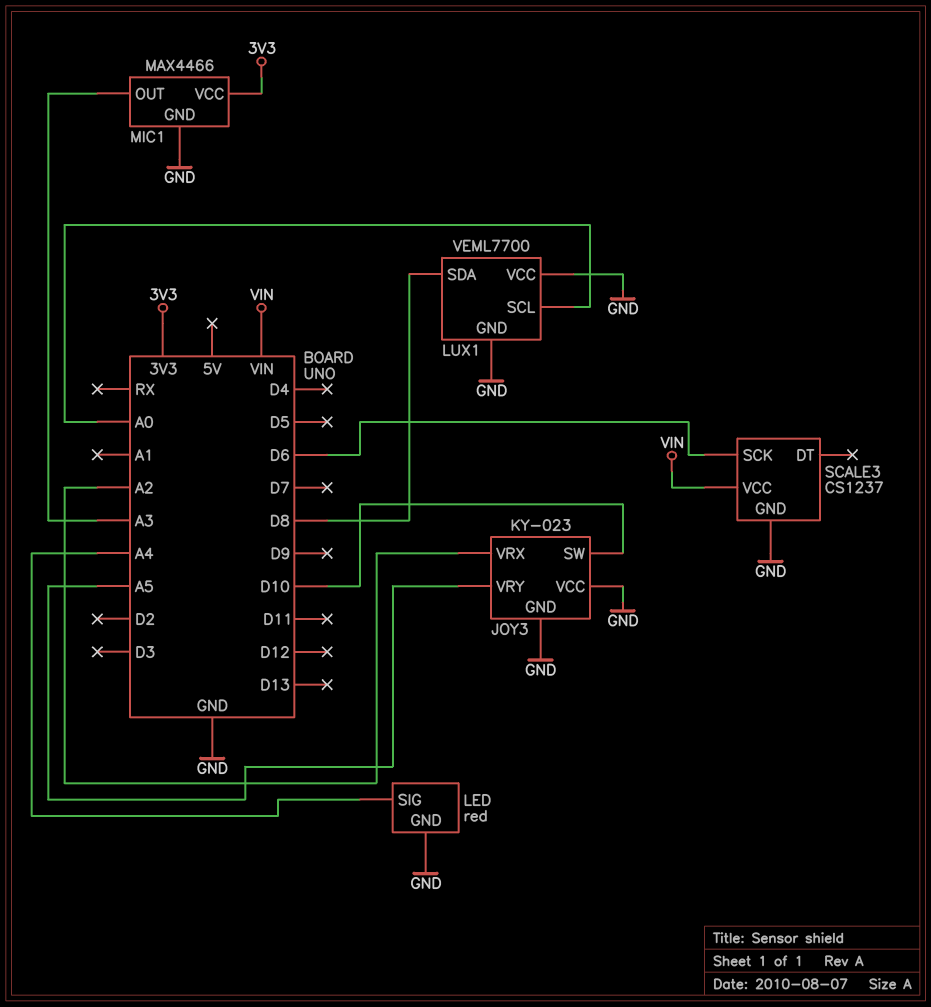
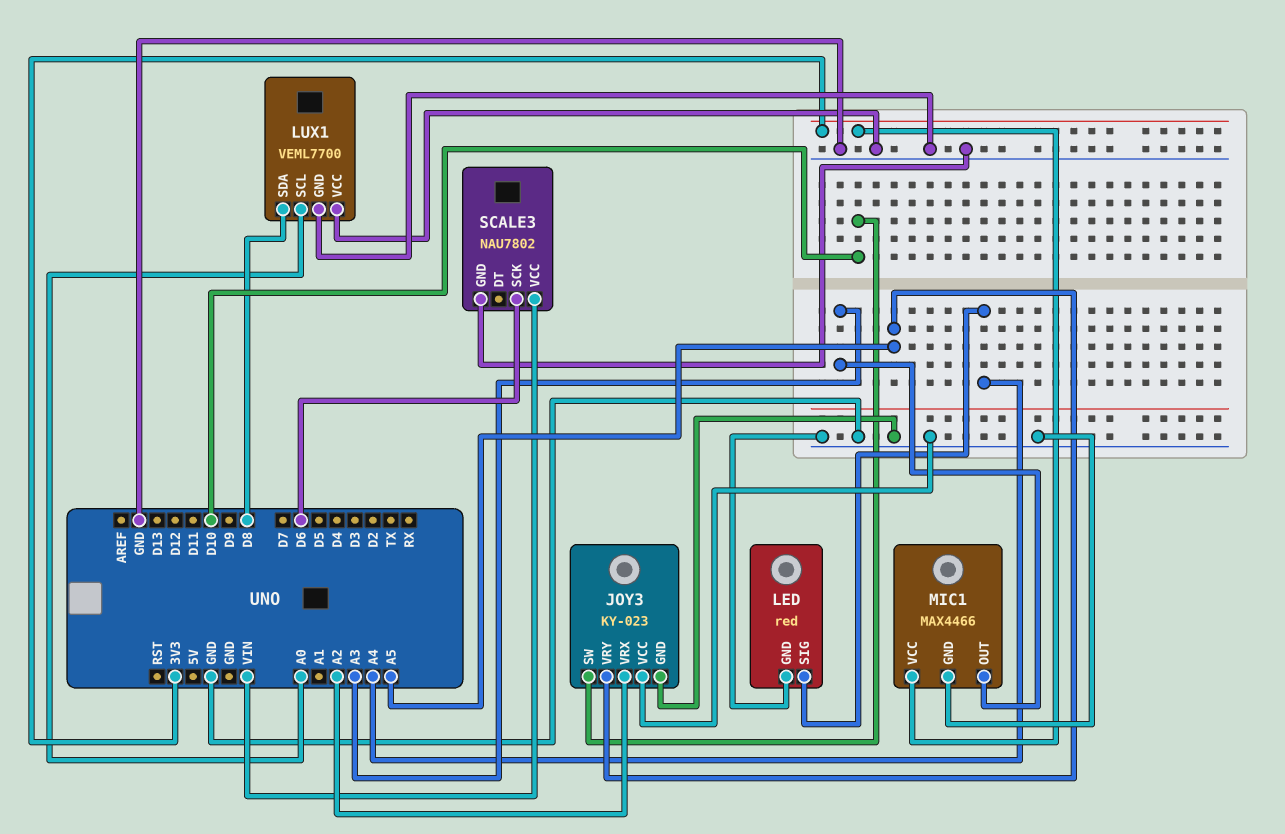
SCALE3: CS1237 -> NAU7802

